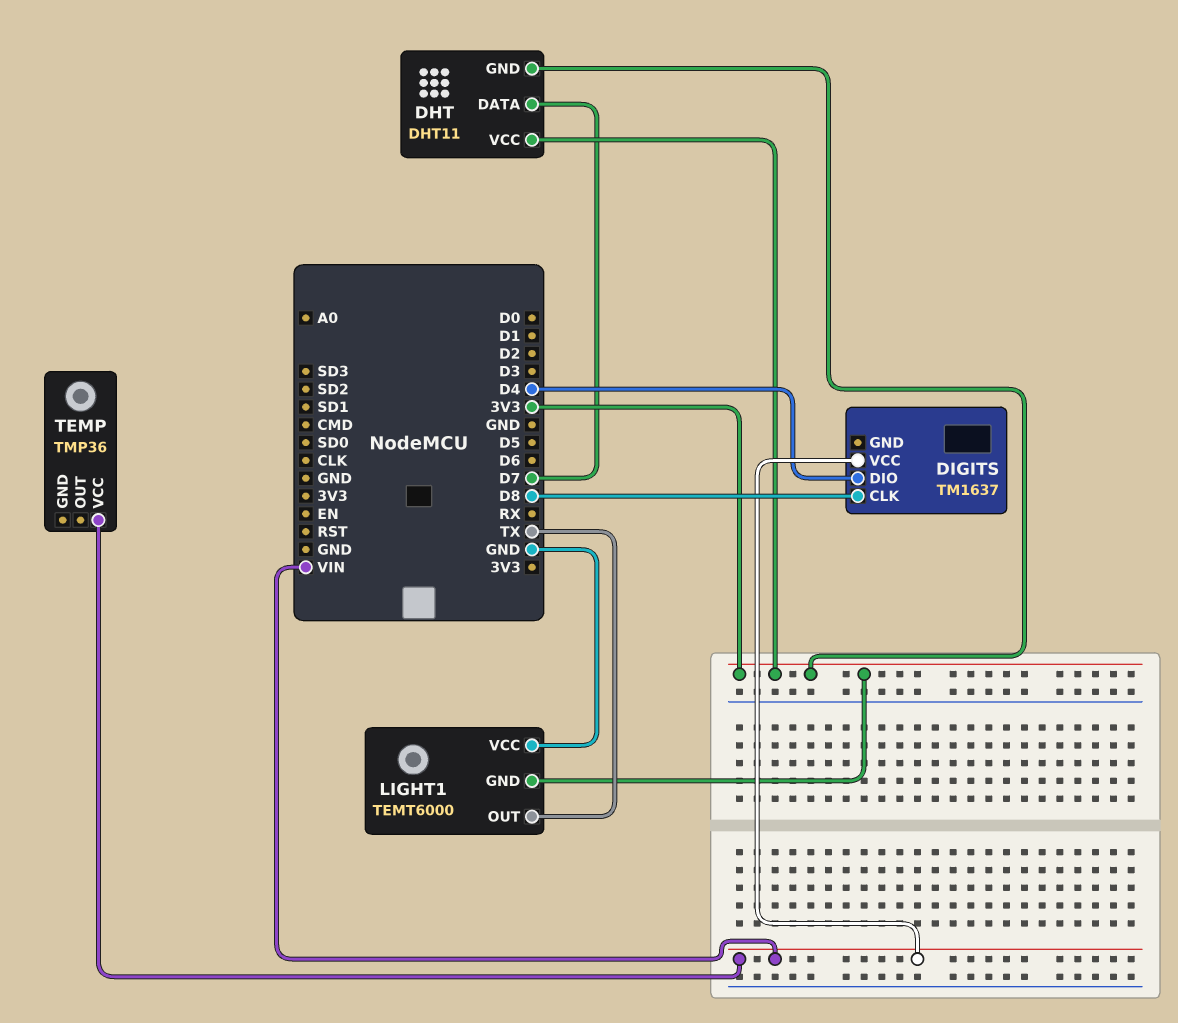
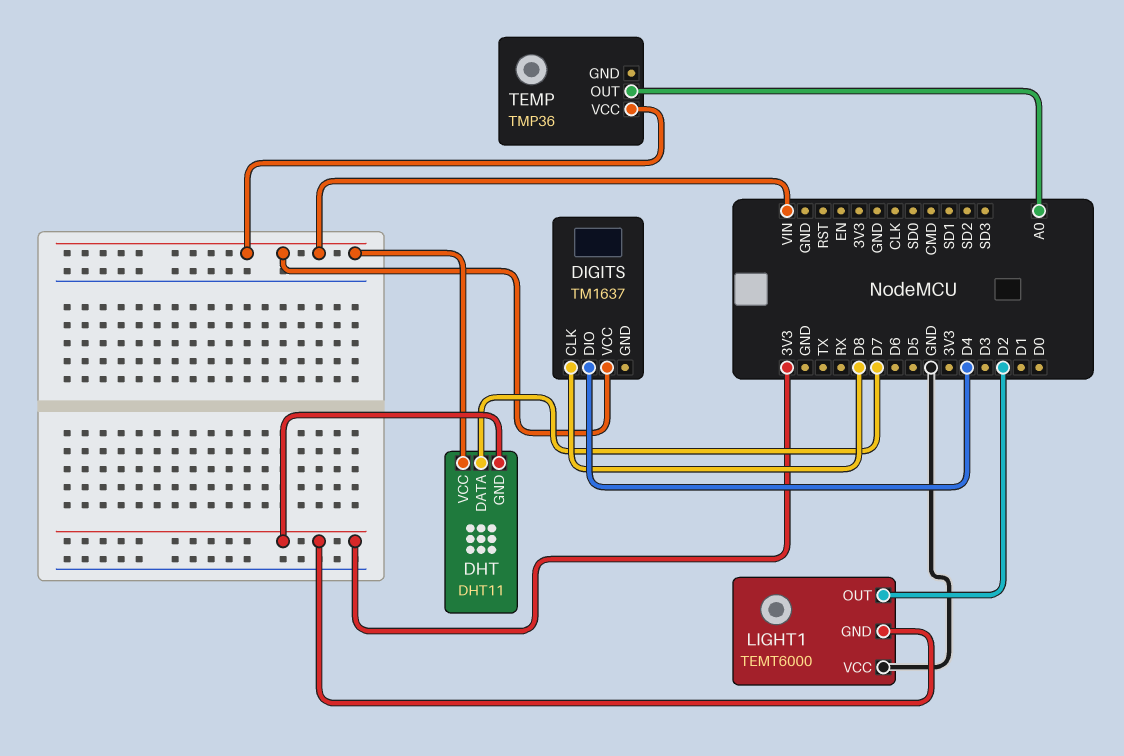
DHT pin VCC: 3V3 -> VIN
LIGHT1 pin OUT: TX -> D2
TEMP pin OUT: none -> A0

